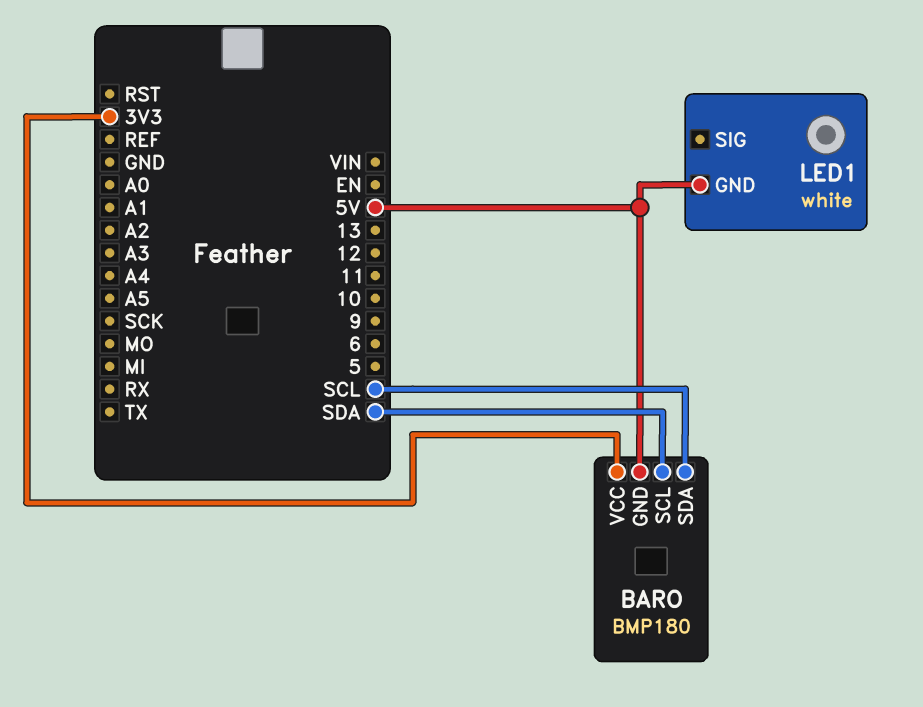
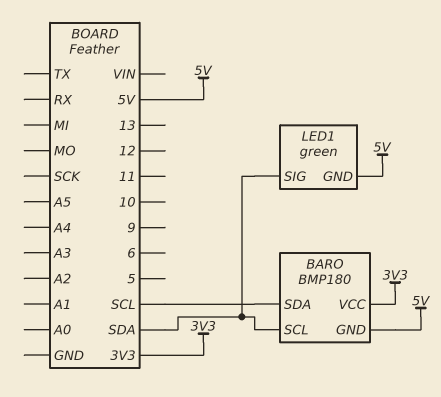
LED1: white -> green
LED1 pin SIG: none -> SDA

